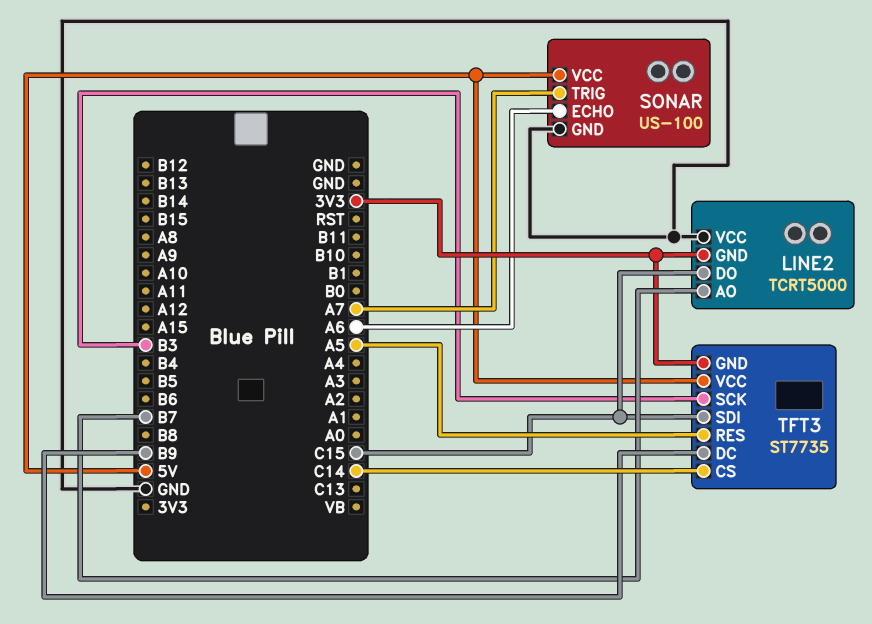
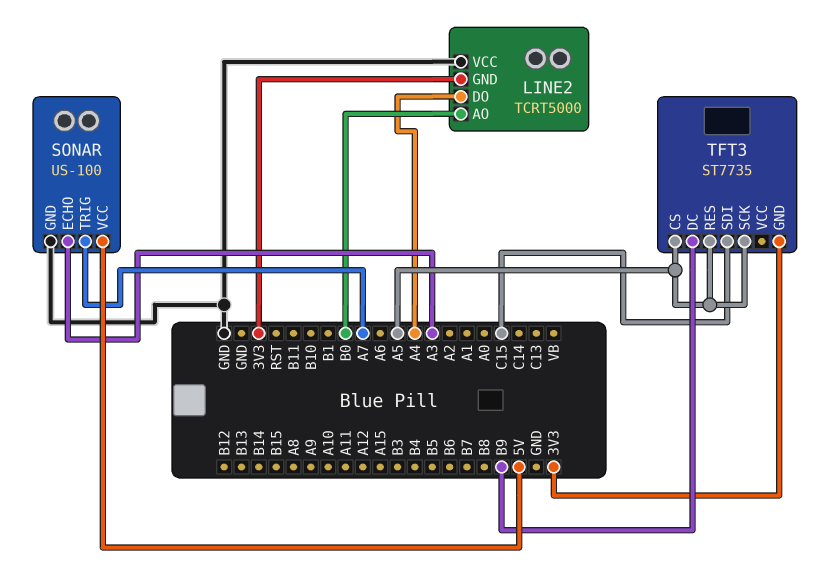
LINE2 pin AO: B7 -> B0
LINE2 pin DO: C15 -> A4
SONAR pin ECHO: A6 -> A3
TFT3 pin CS: C14 -> A5
TFT3 pin SCK: B3 -> A5
TFT3 pin VCC: 5V -> none

